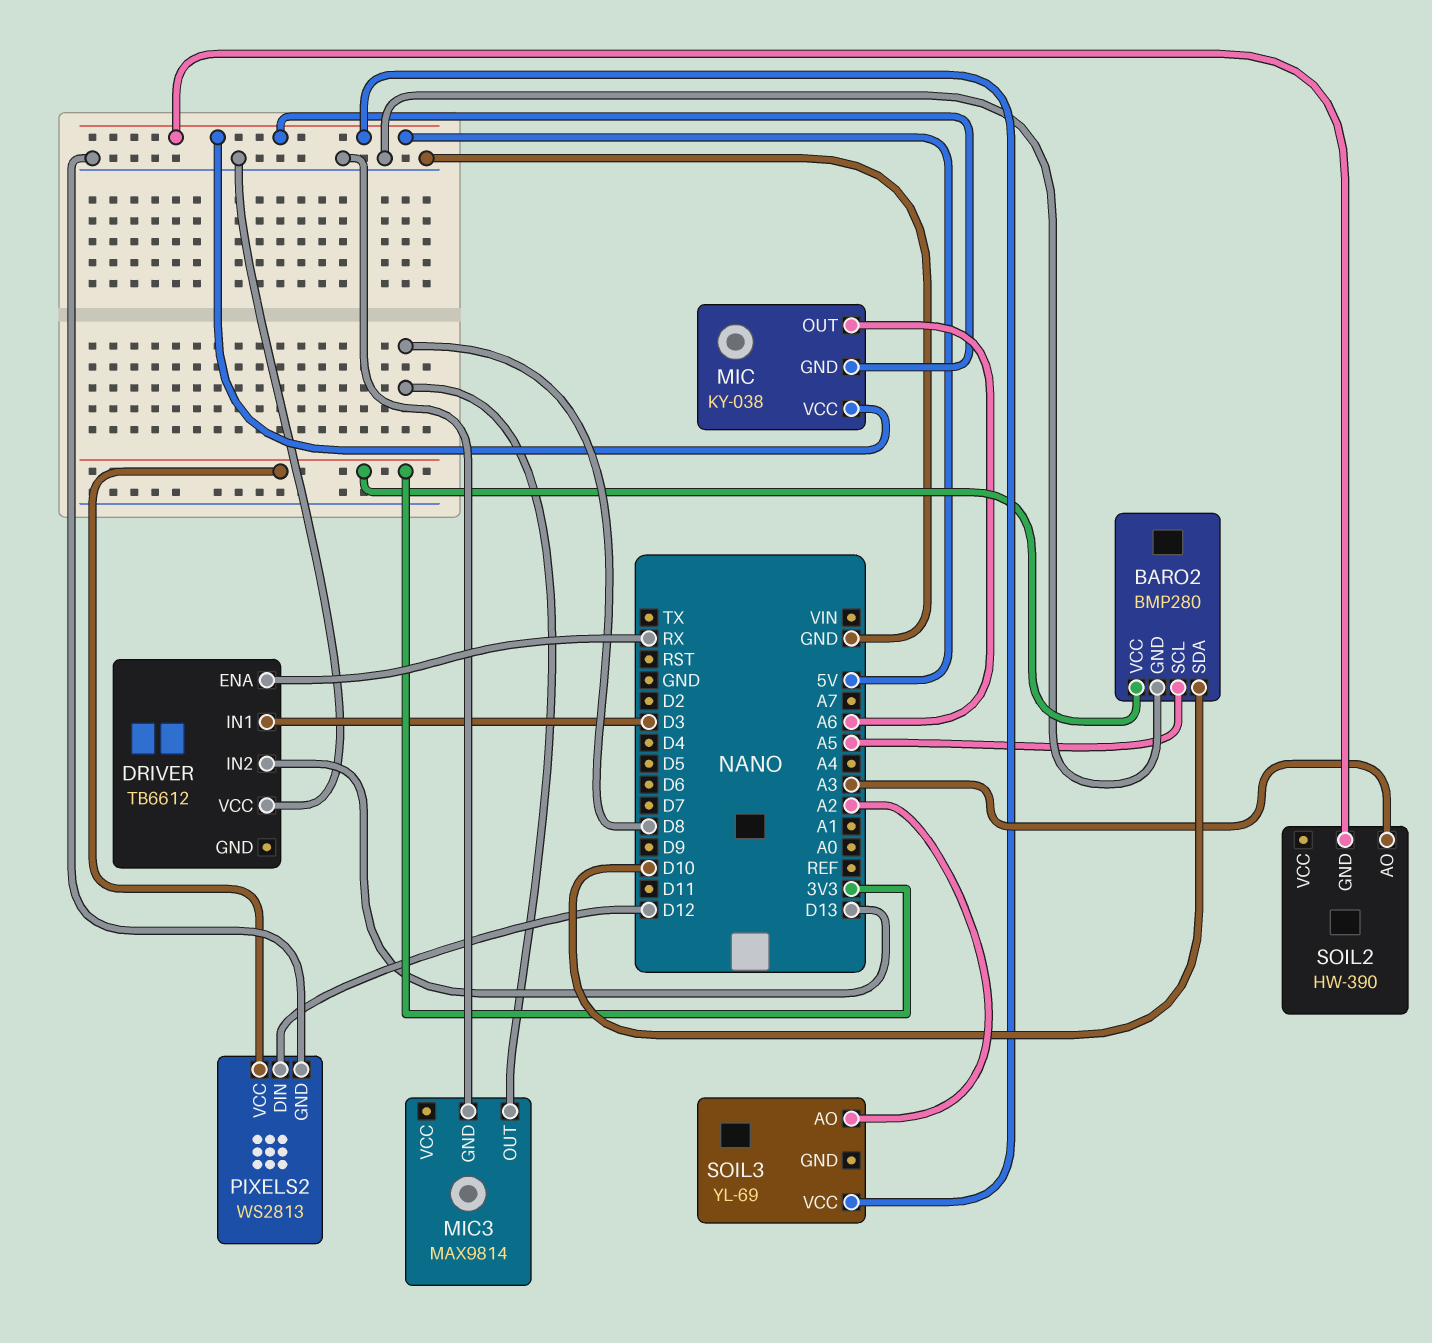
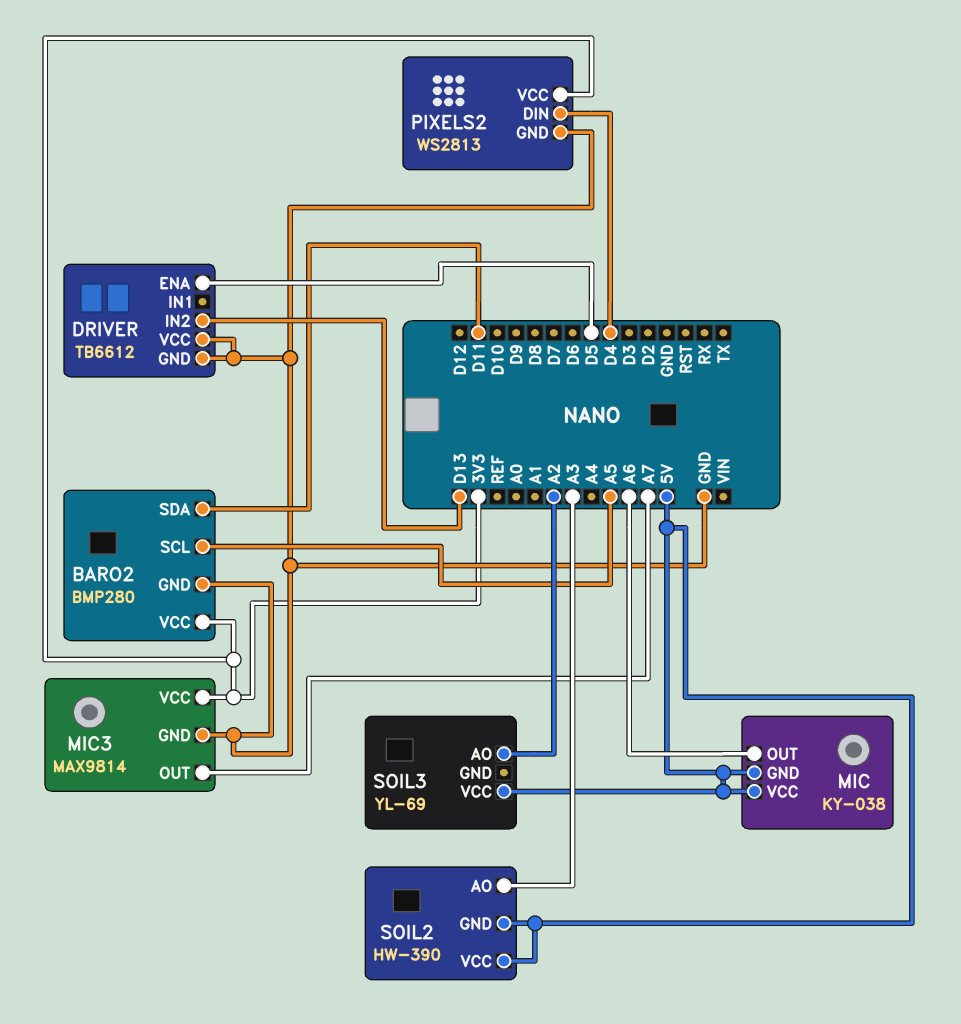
BARO2 pin SDA: D10 -> D11
DRIVER pin ENA: RX -> D5
DRIVER pin GND: none -> GND
DRIVER pin IN1: D3 -> none
MIC3 pin OUT: D8 -> A7
MIC3 pin VCC: none -> 3V3
PIXELS2 pin DIN: D12 -> D4
SOIL2 pin VCC: none -> 5V

